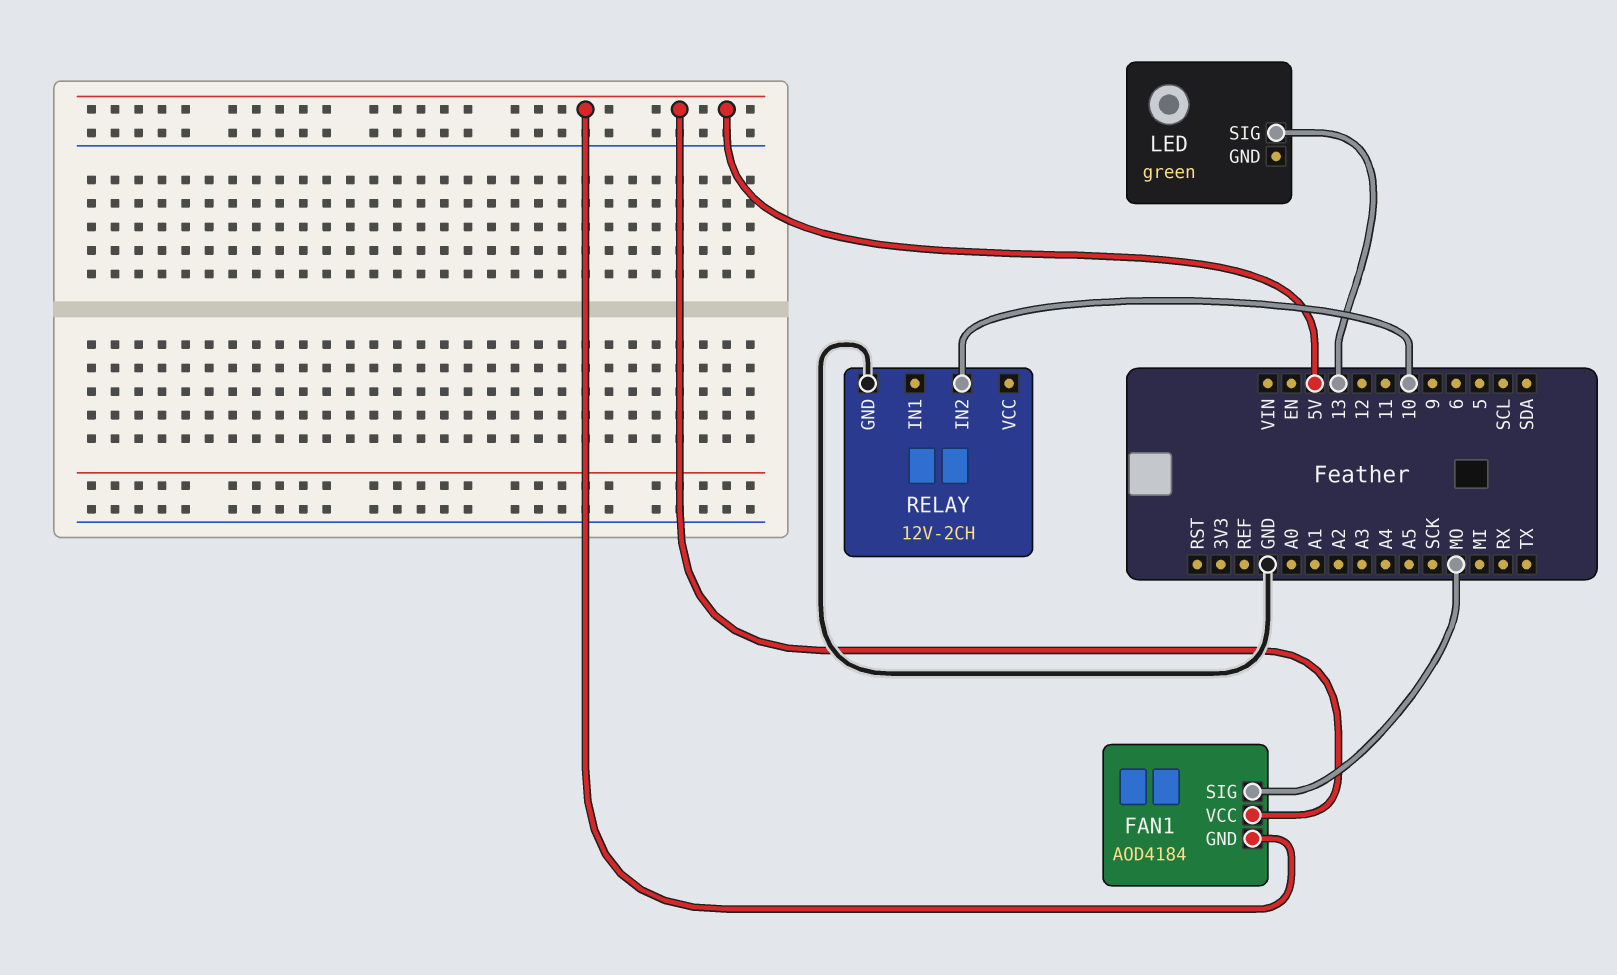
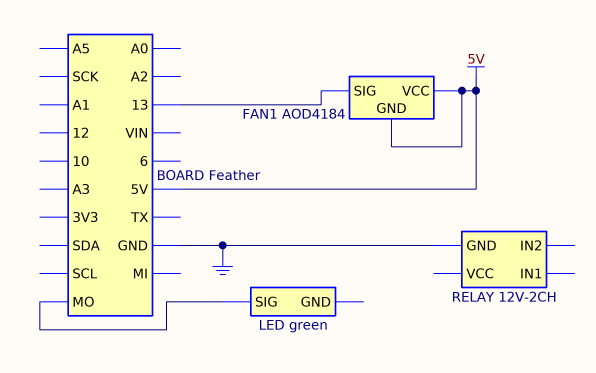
FAN1 pin SIG: MO -> 13
LED pin SIG: 13 -> MO
RELAY pin IN2: 10 -> none

